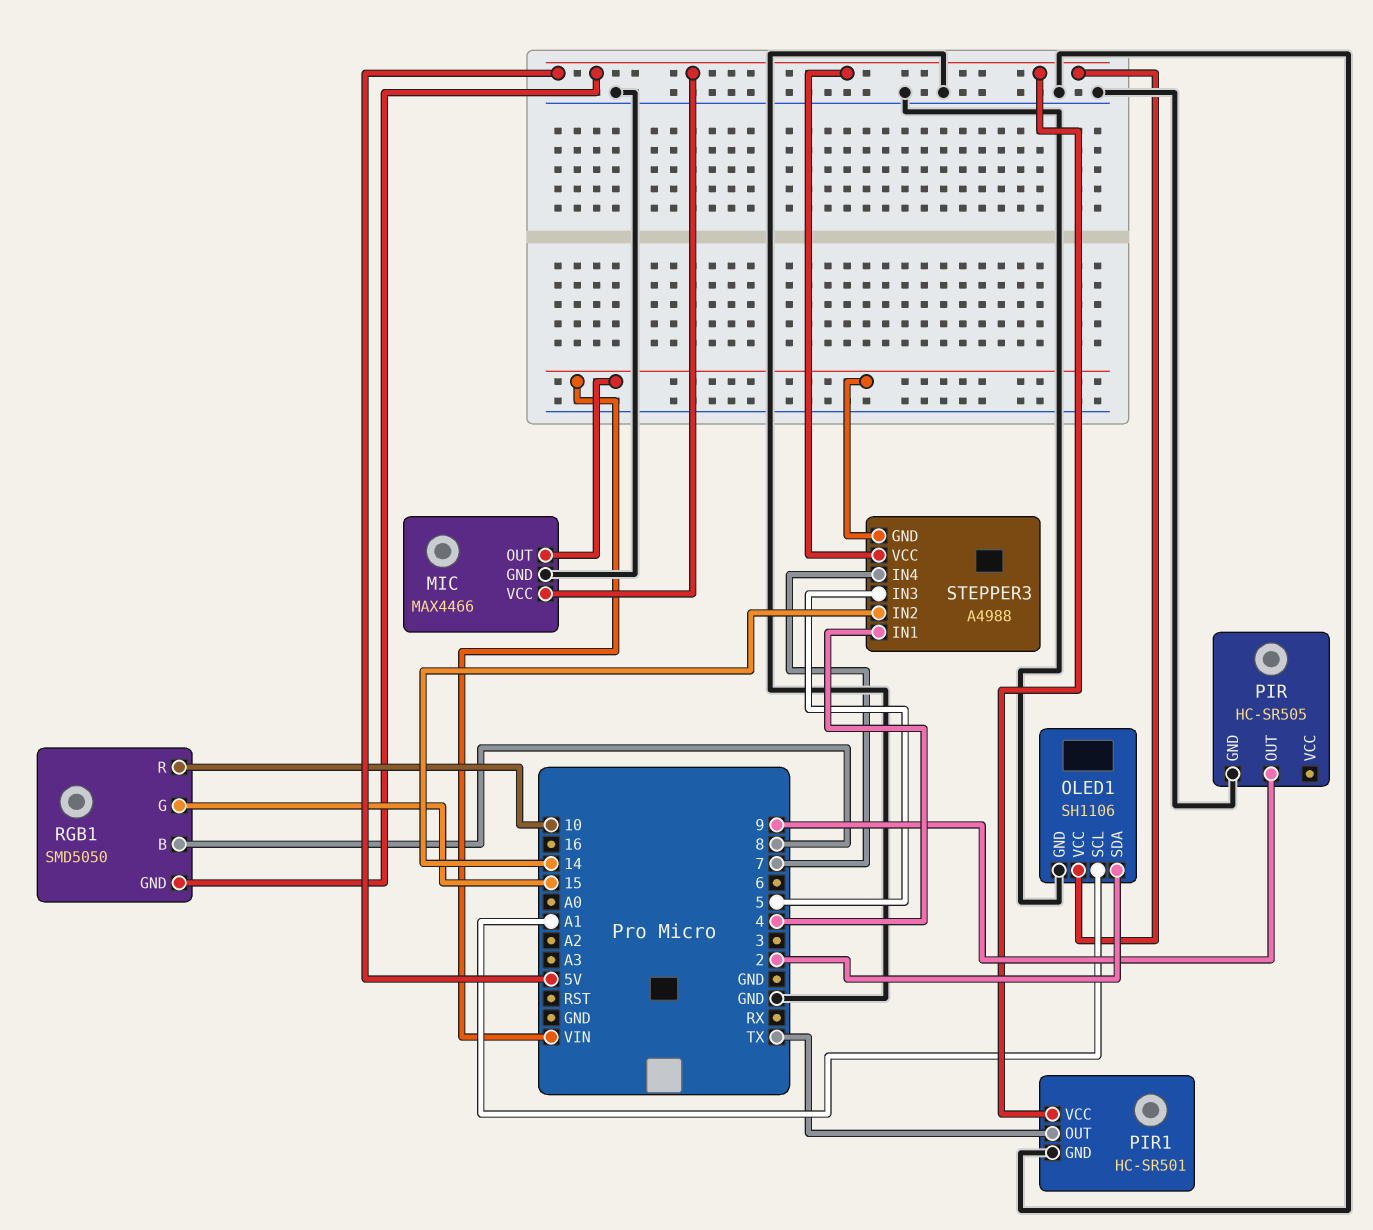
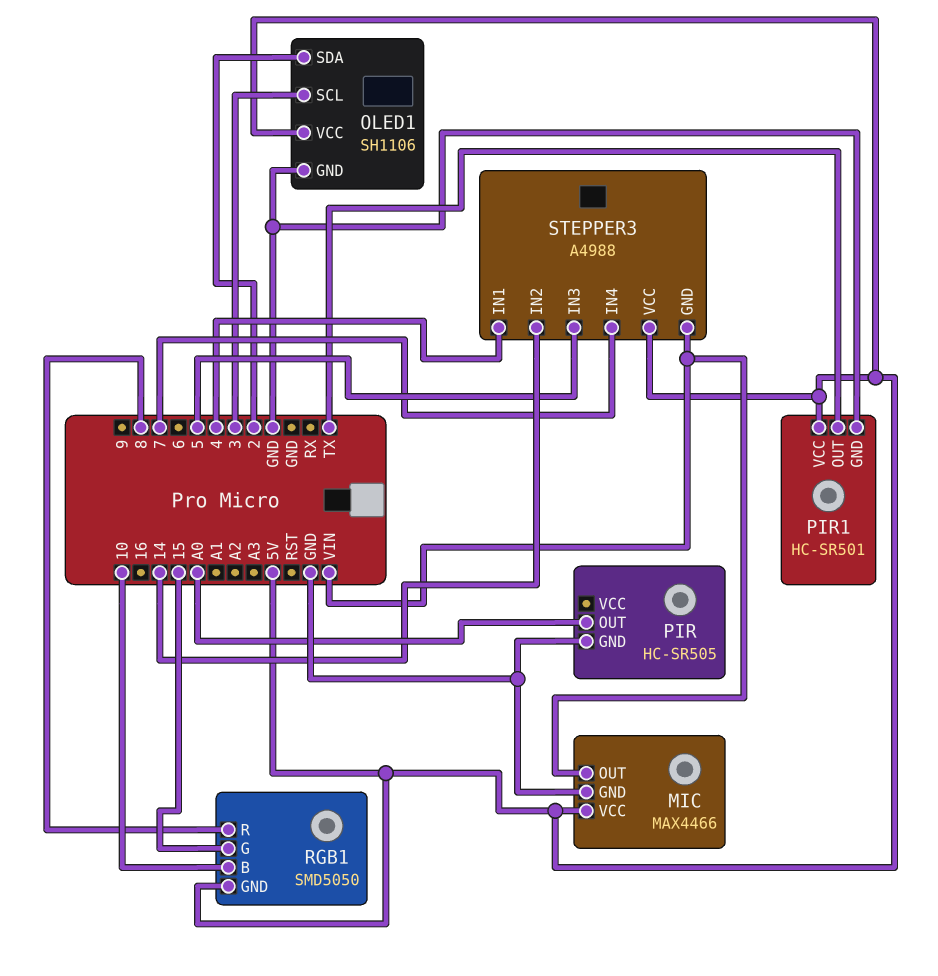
OLED1 pin SCL: A1 -> 3
PIR pin OUT: 9 -> A0
RGB1 pin B: 8 -> 10
RGB1 pin R: 10 -> 8

